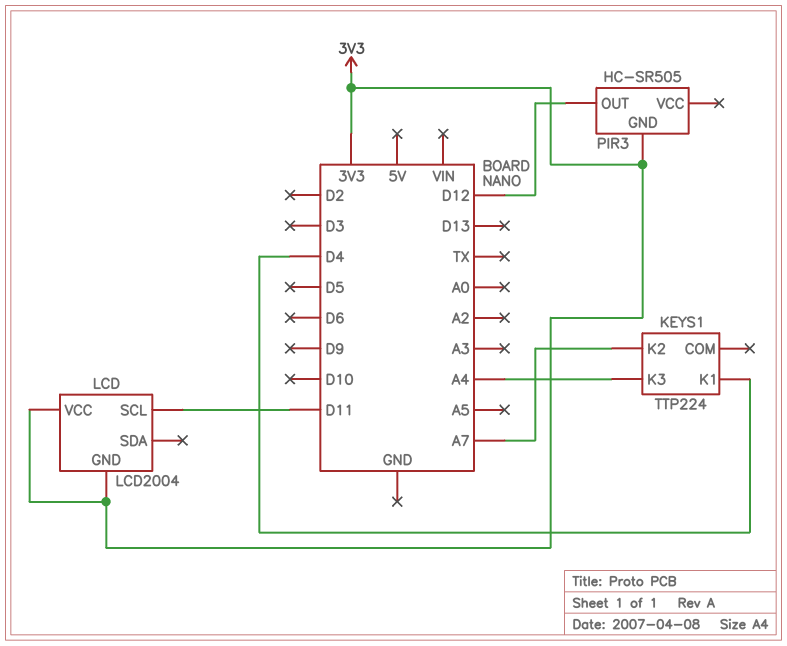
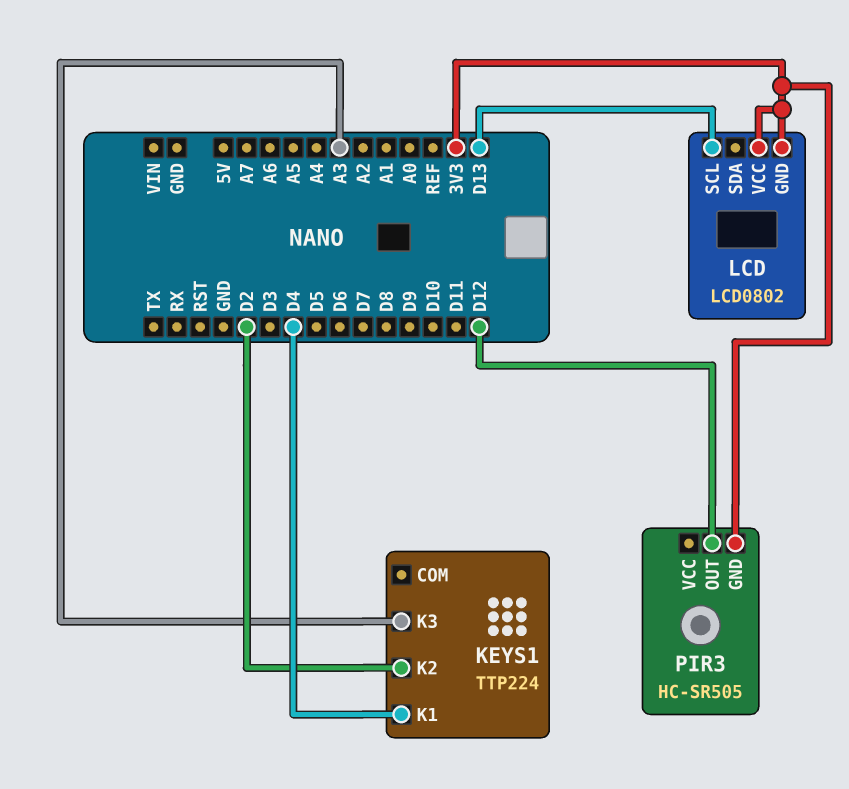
KEYS1 pin K2: A7 -> D2
KEYS1 pin K3: A4 -> A3
LCD: LCD2004 -> LCD0802
LCD pin SCL: D11 -> D13

